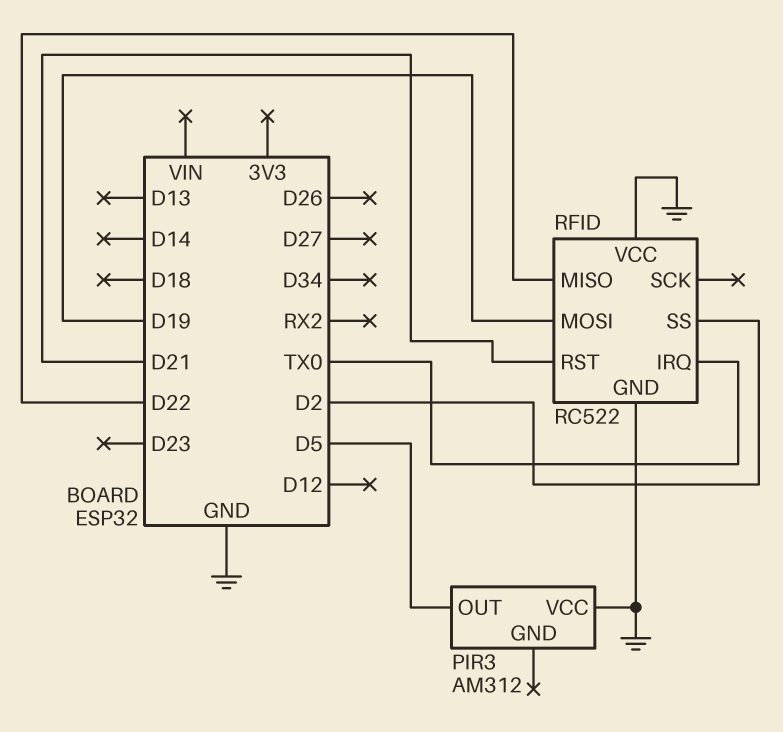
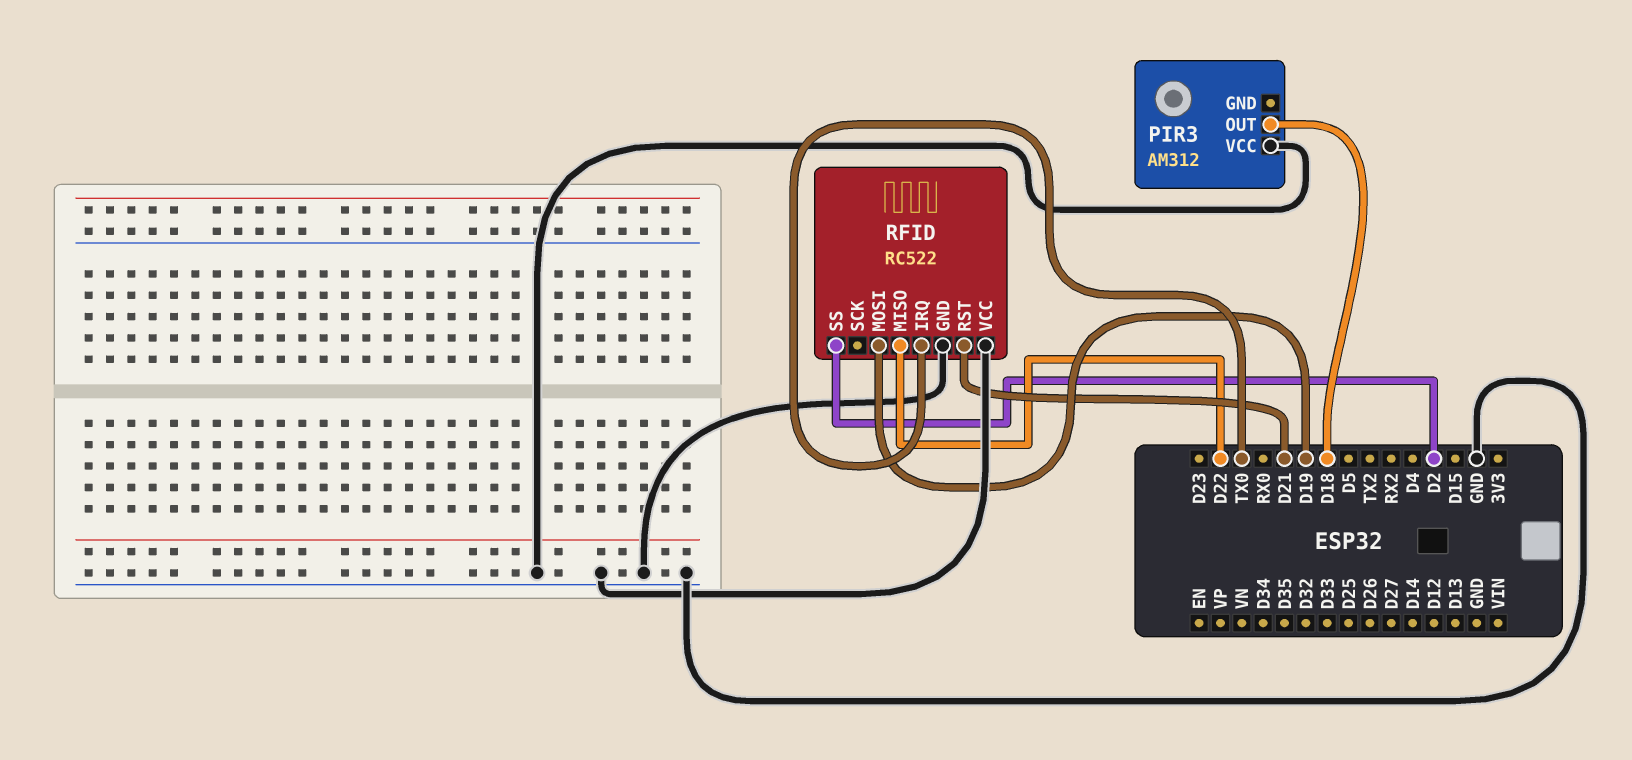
PIR3 pin OUT: D5 -> D18

